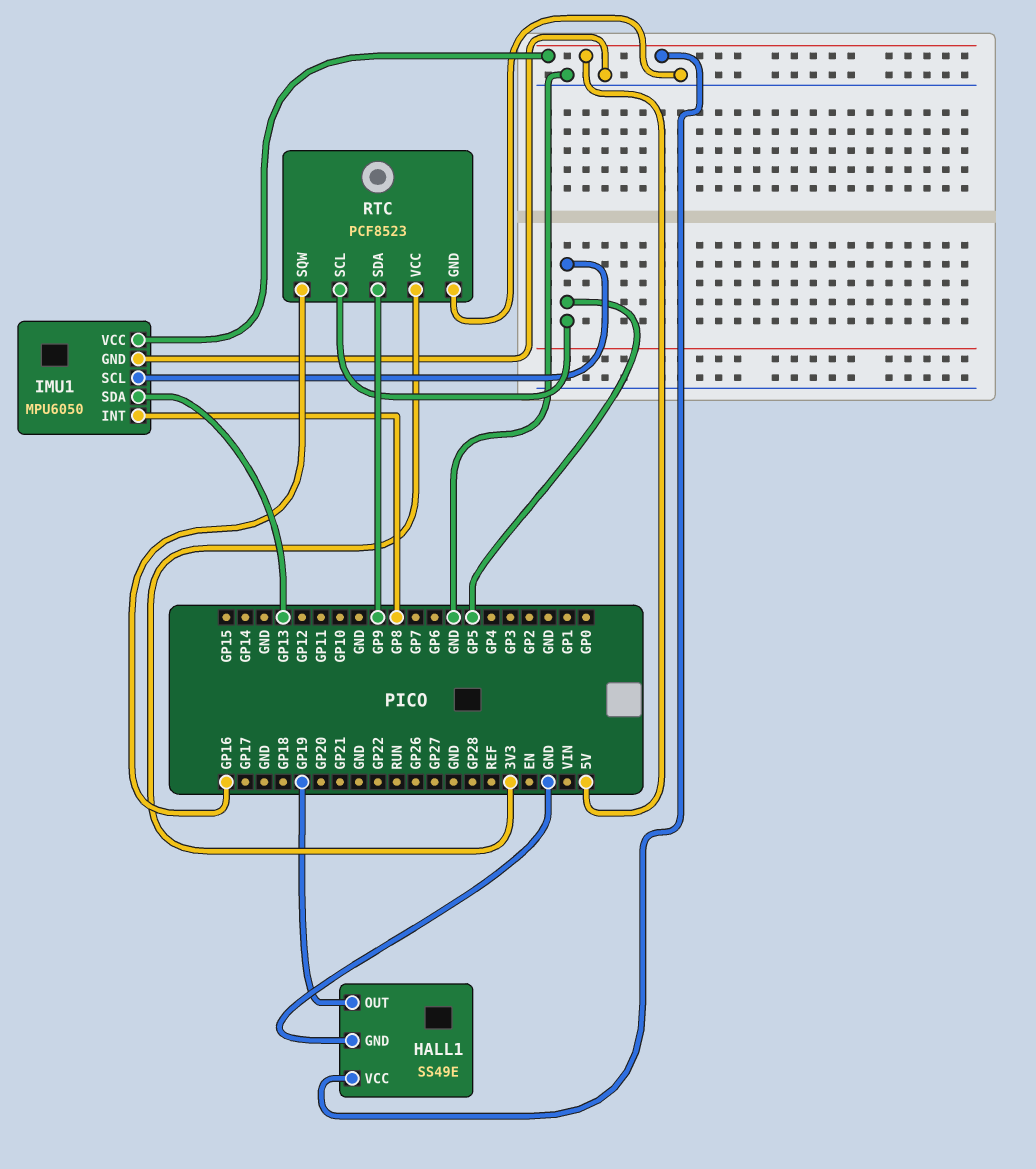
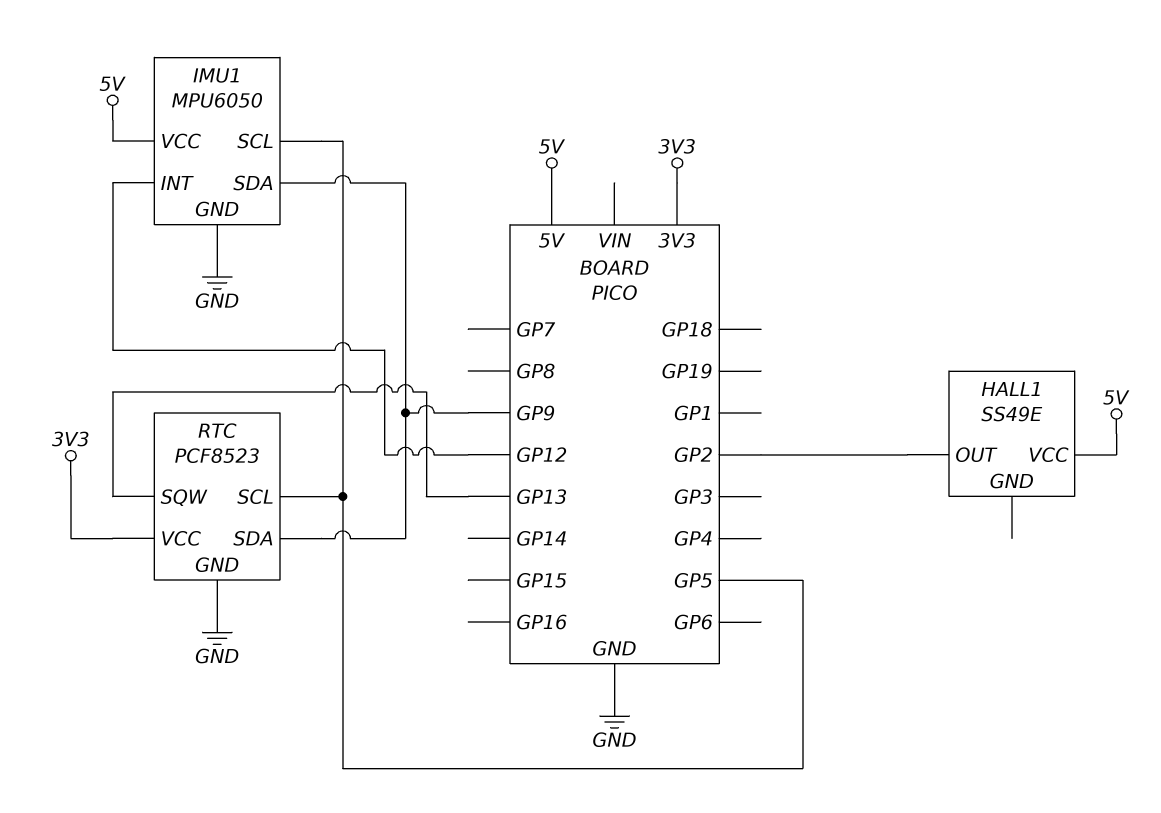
HALL1 pin GND: GND -> none
HALL1 pin OUT: GP19 -> GP2
IMU1 pin INT: GP8 -> GP12
IMU1 pin SDA: GP13 -> GP9
RTC pin SQW: GP16 -> GP13

